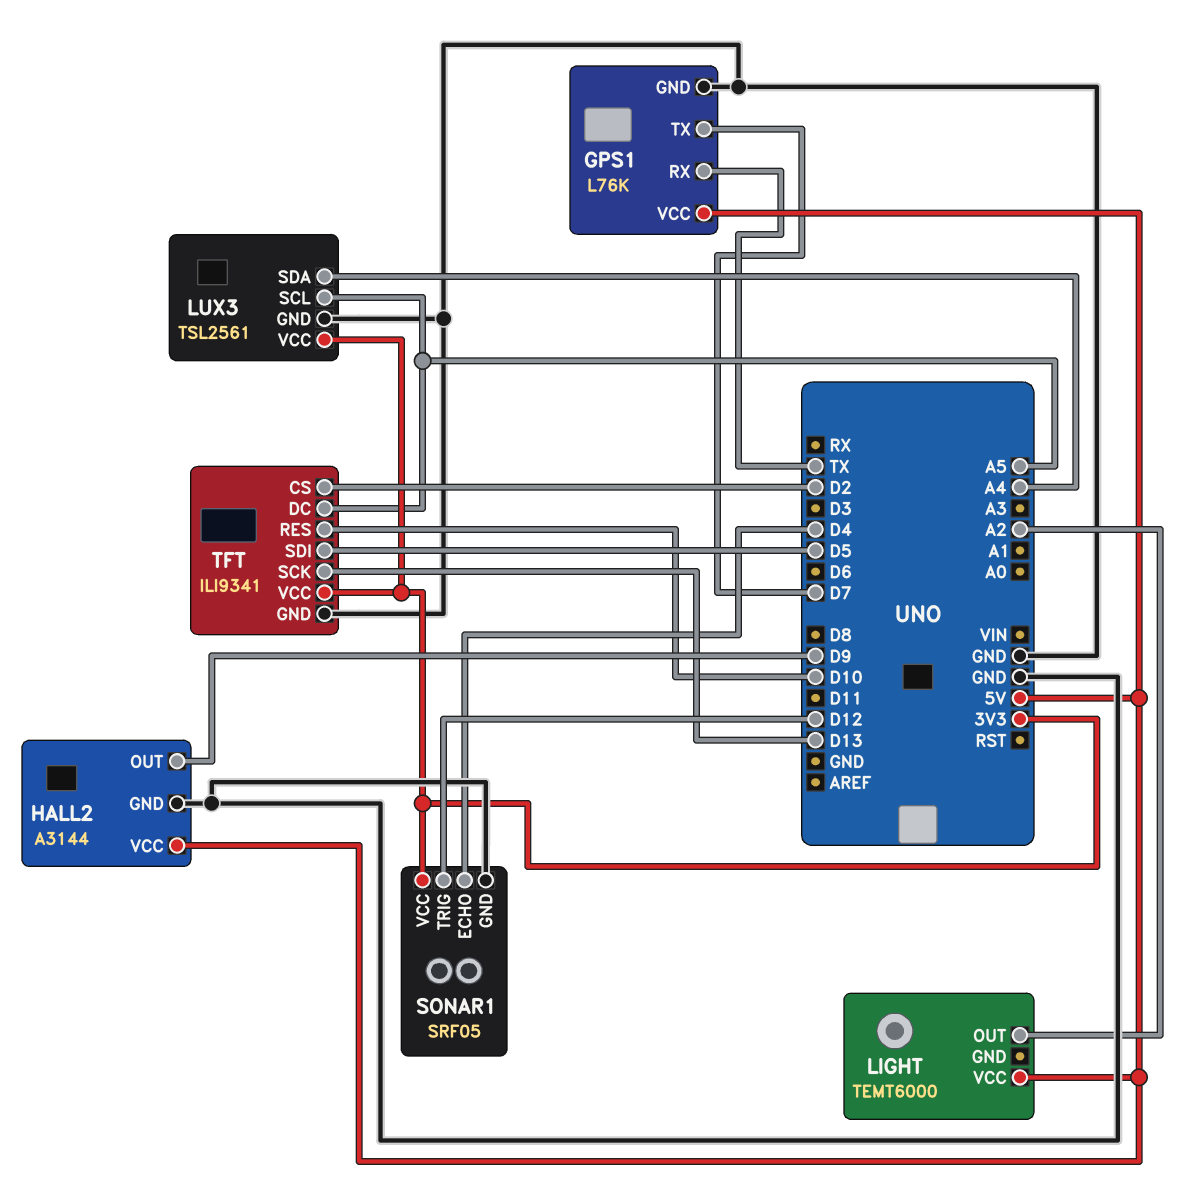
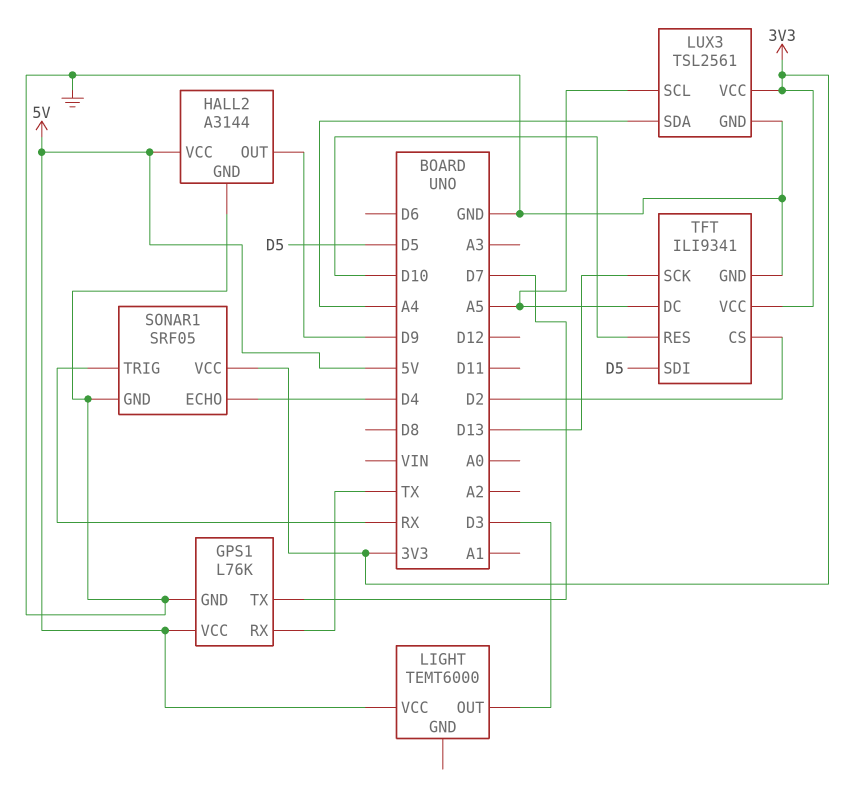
LIGHT pin OUT: A2 -> D3
SONAR1 pin TRIG: D12 -> RX

